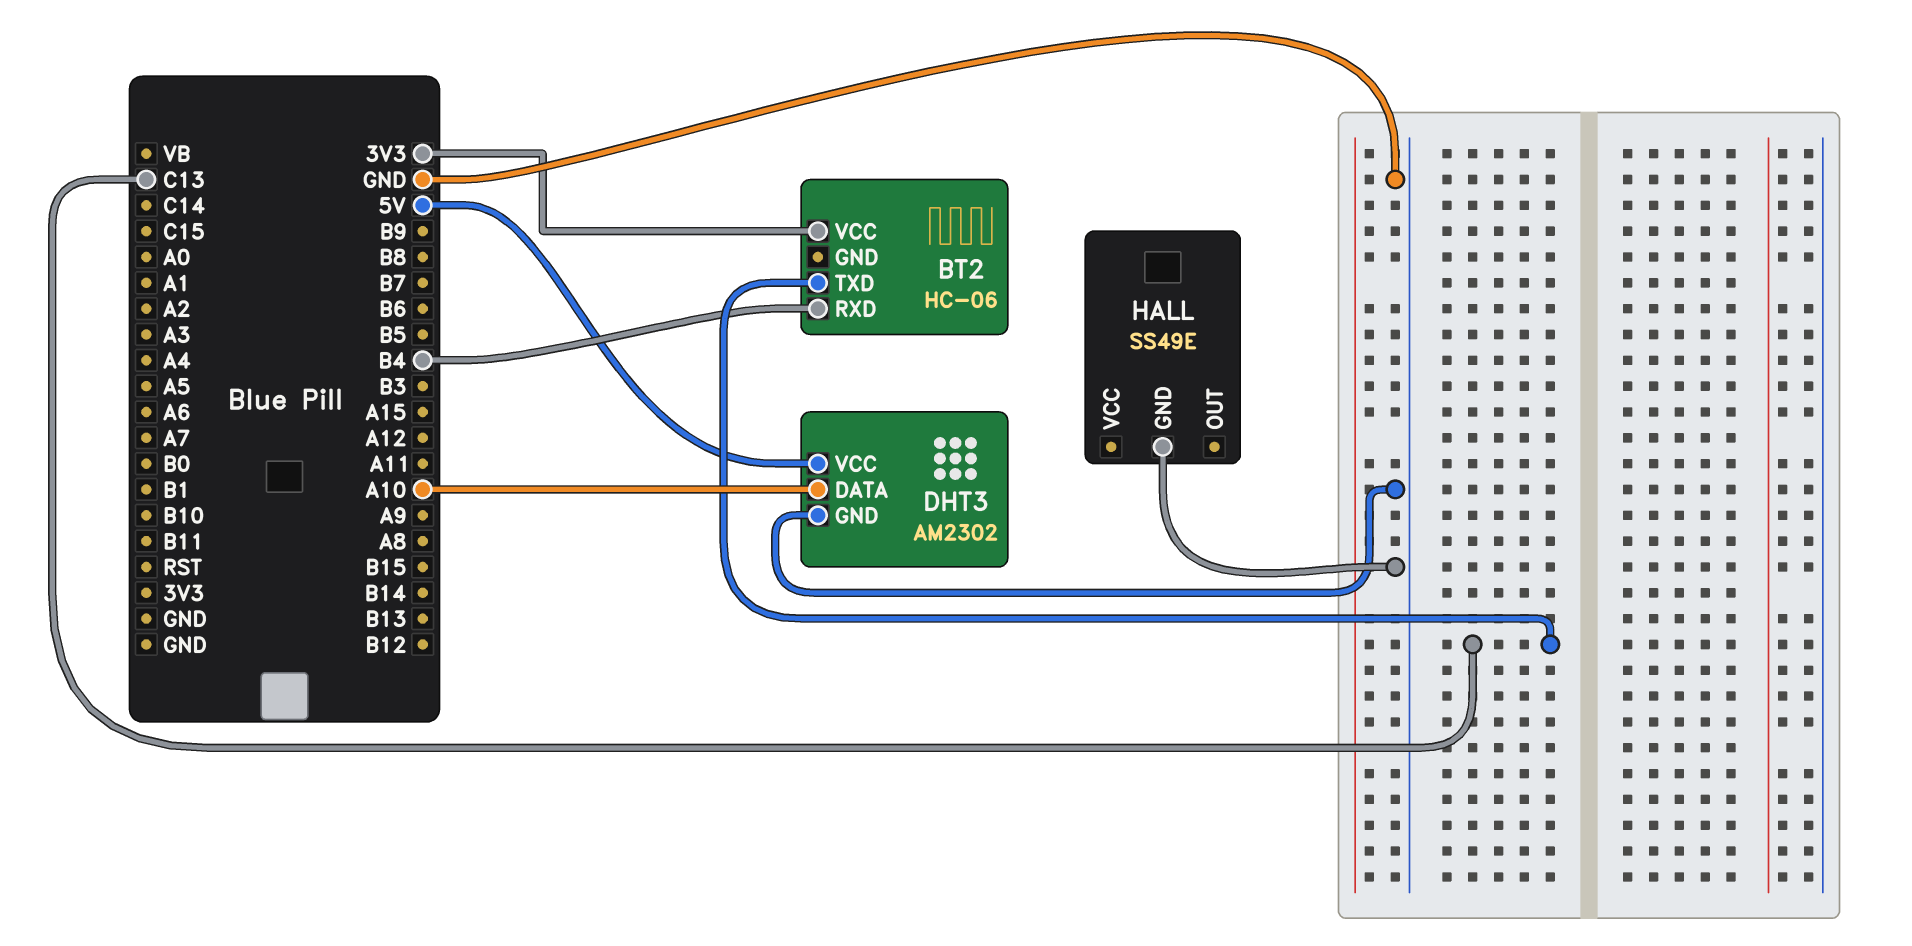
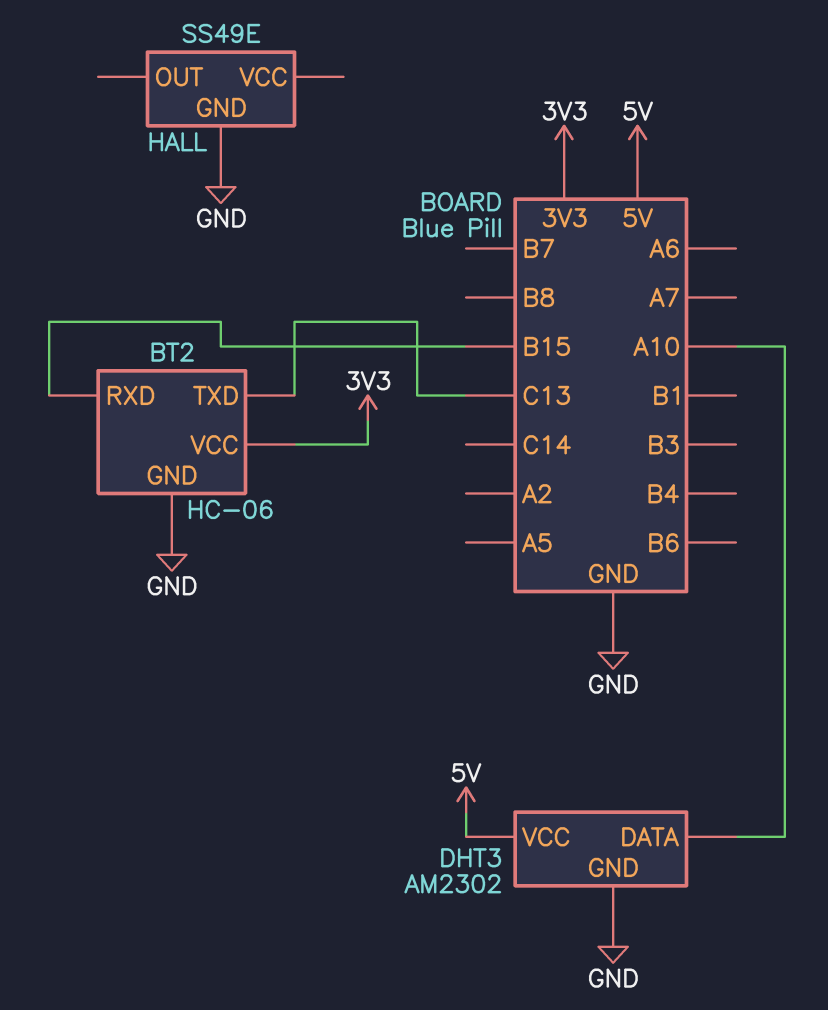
BT2 pin GND: none -> GND
BT2 pin RXD: B4 -> B15

